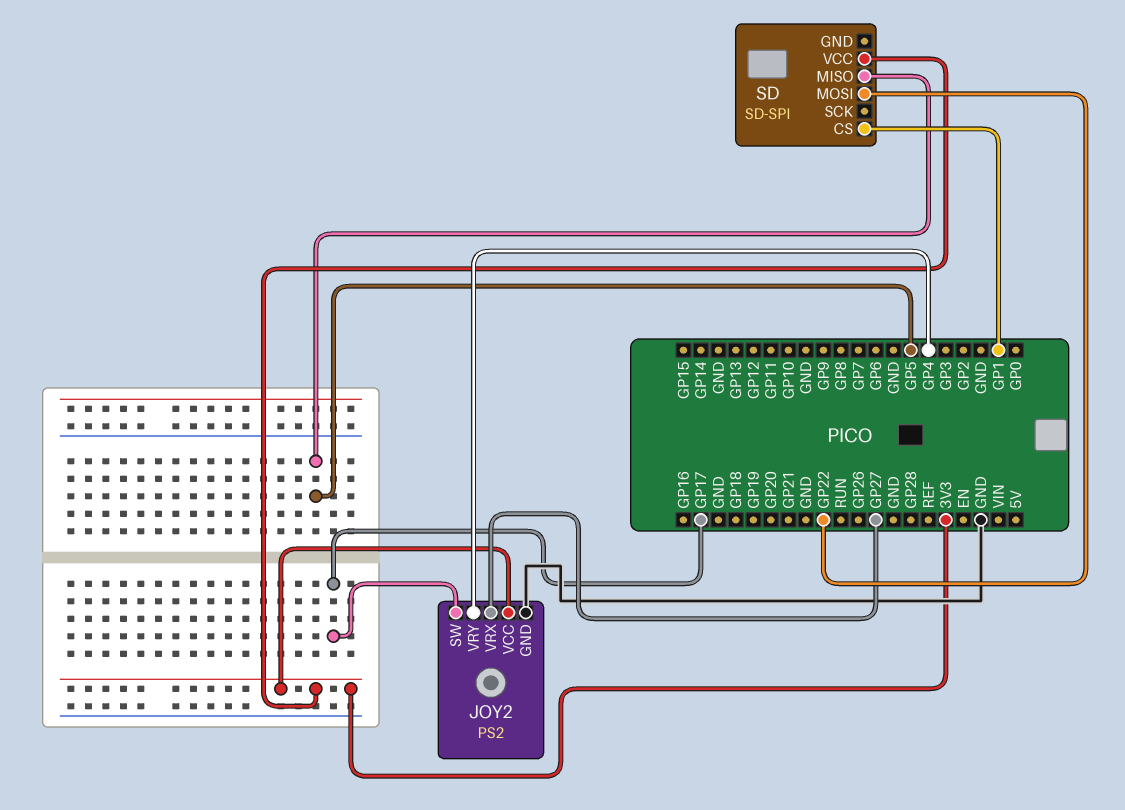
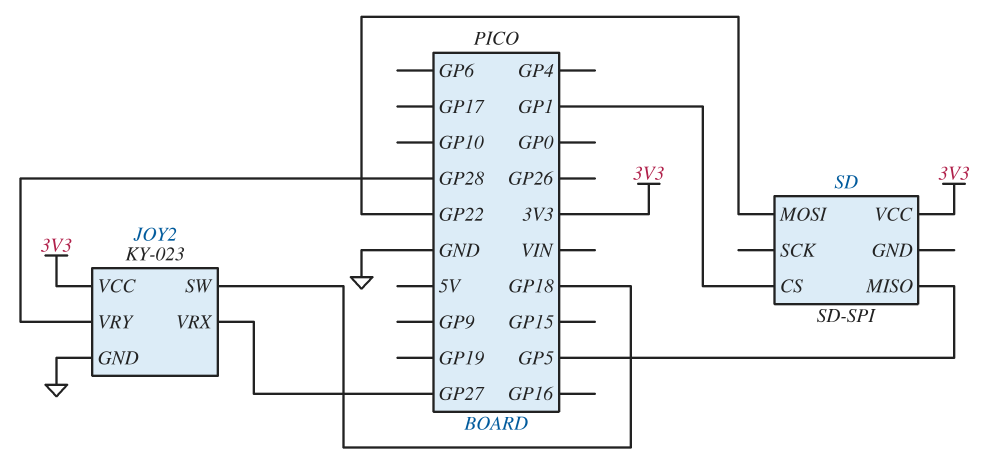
JOY2: PS2 -> KY-023
JOY2 pin SW: GP17 -> GP18
JOY2 pin VRY: GP4 -> GP28

